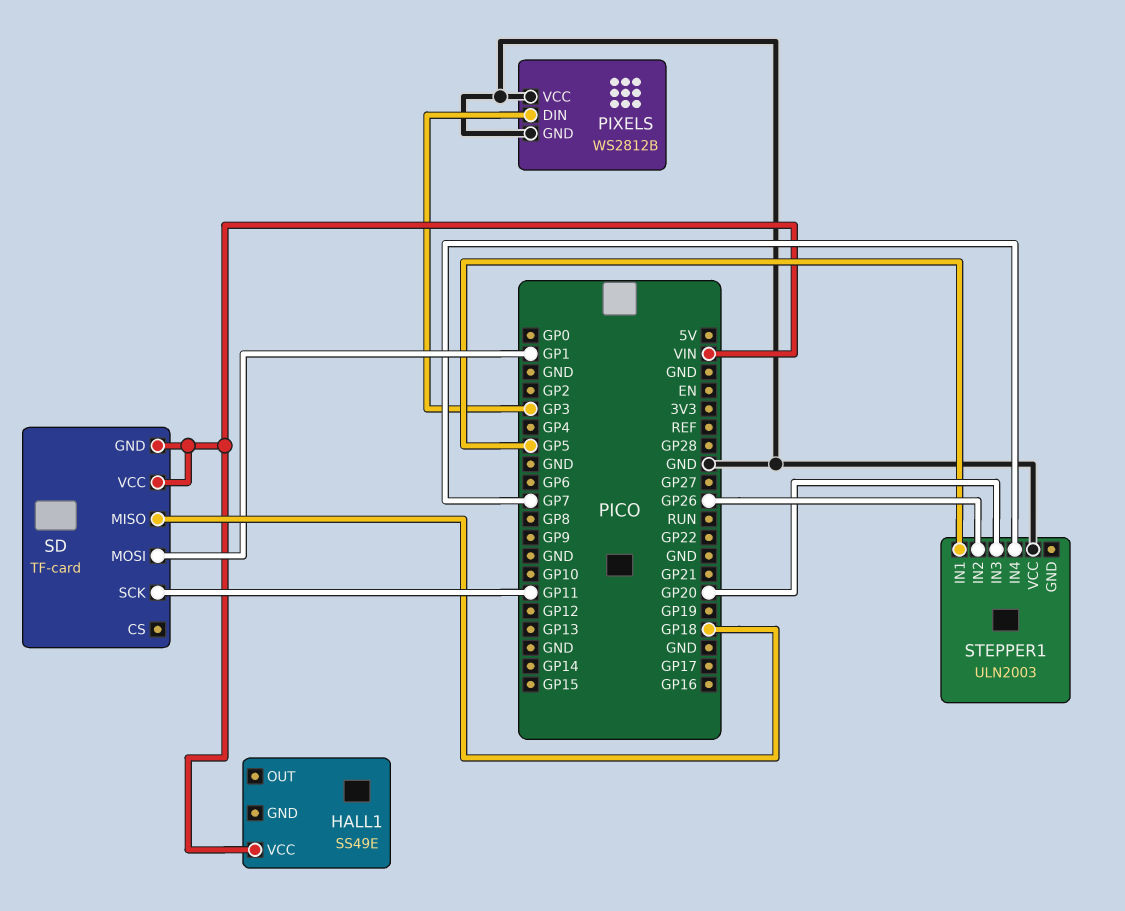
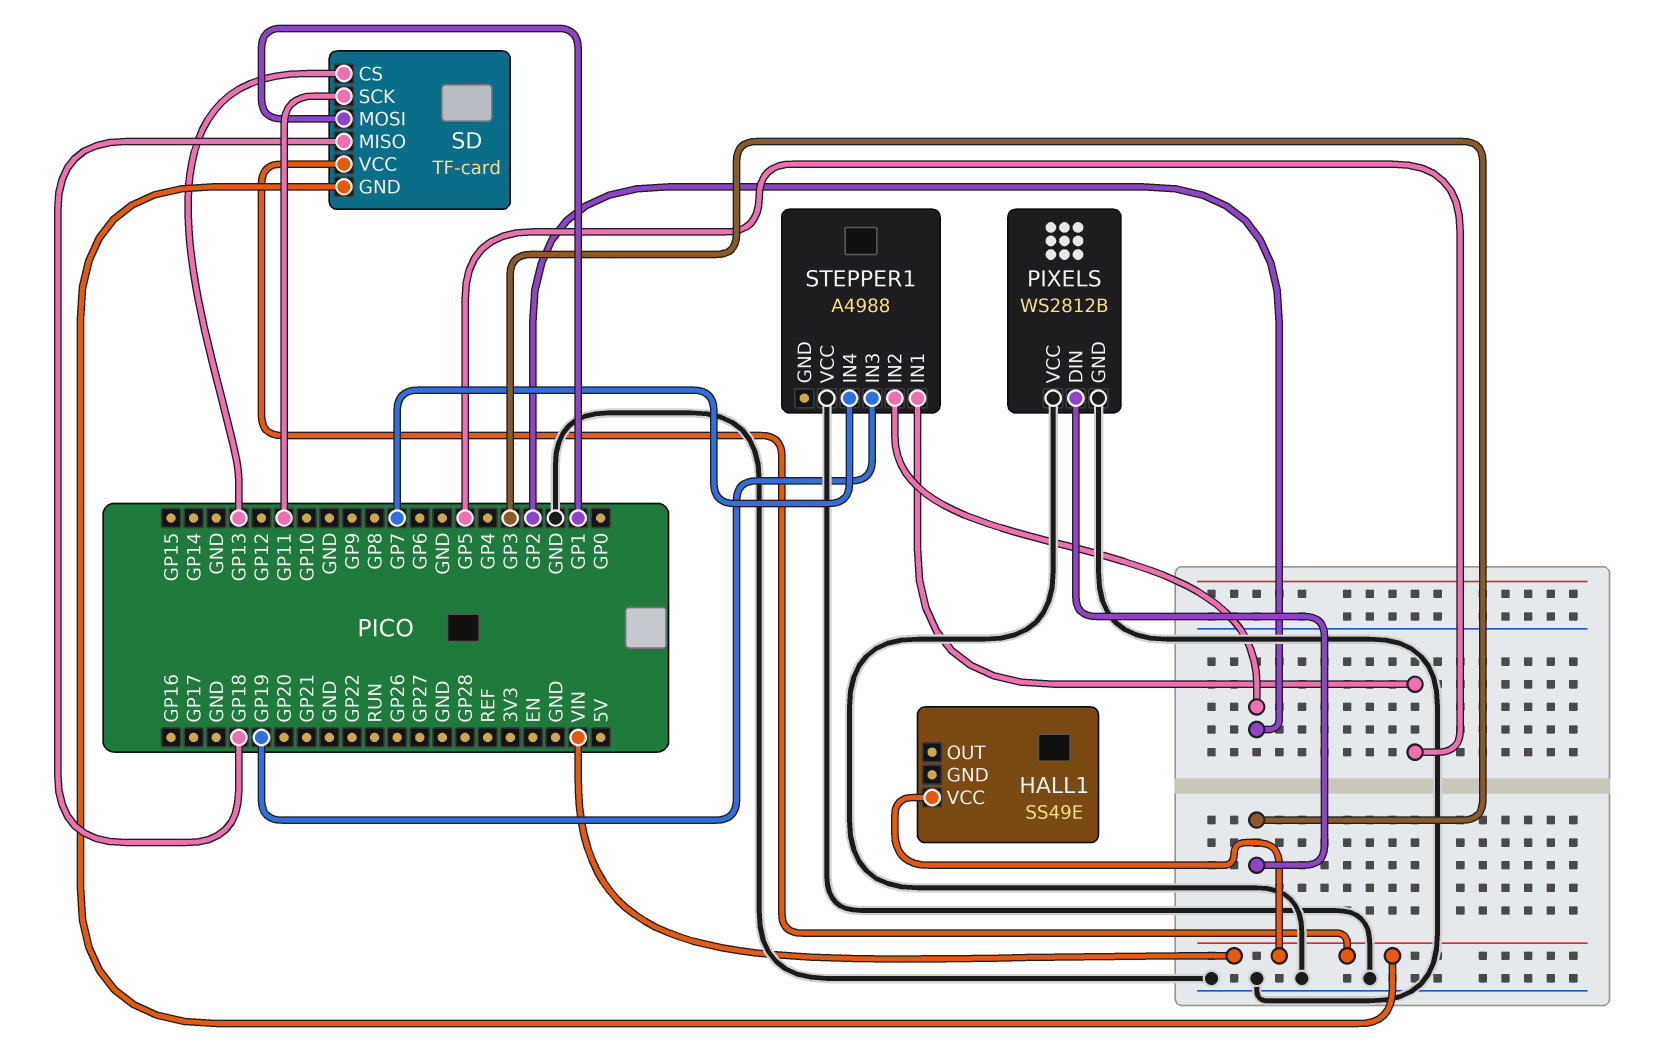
SD pin CS: none -> GP13
STEPPER1: ULN2003 -> A4988
STEPPER1 pin IN2: GP26 -> GP2
STEPPER1 pin IN3: GP20 -> GP19

